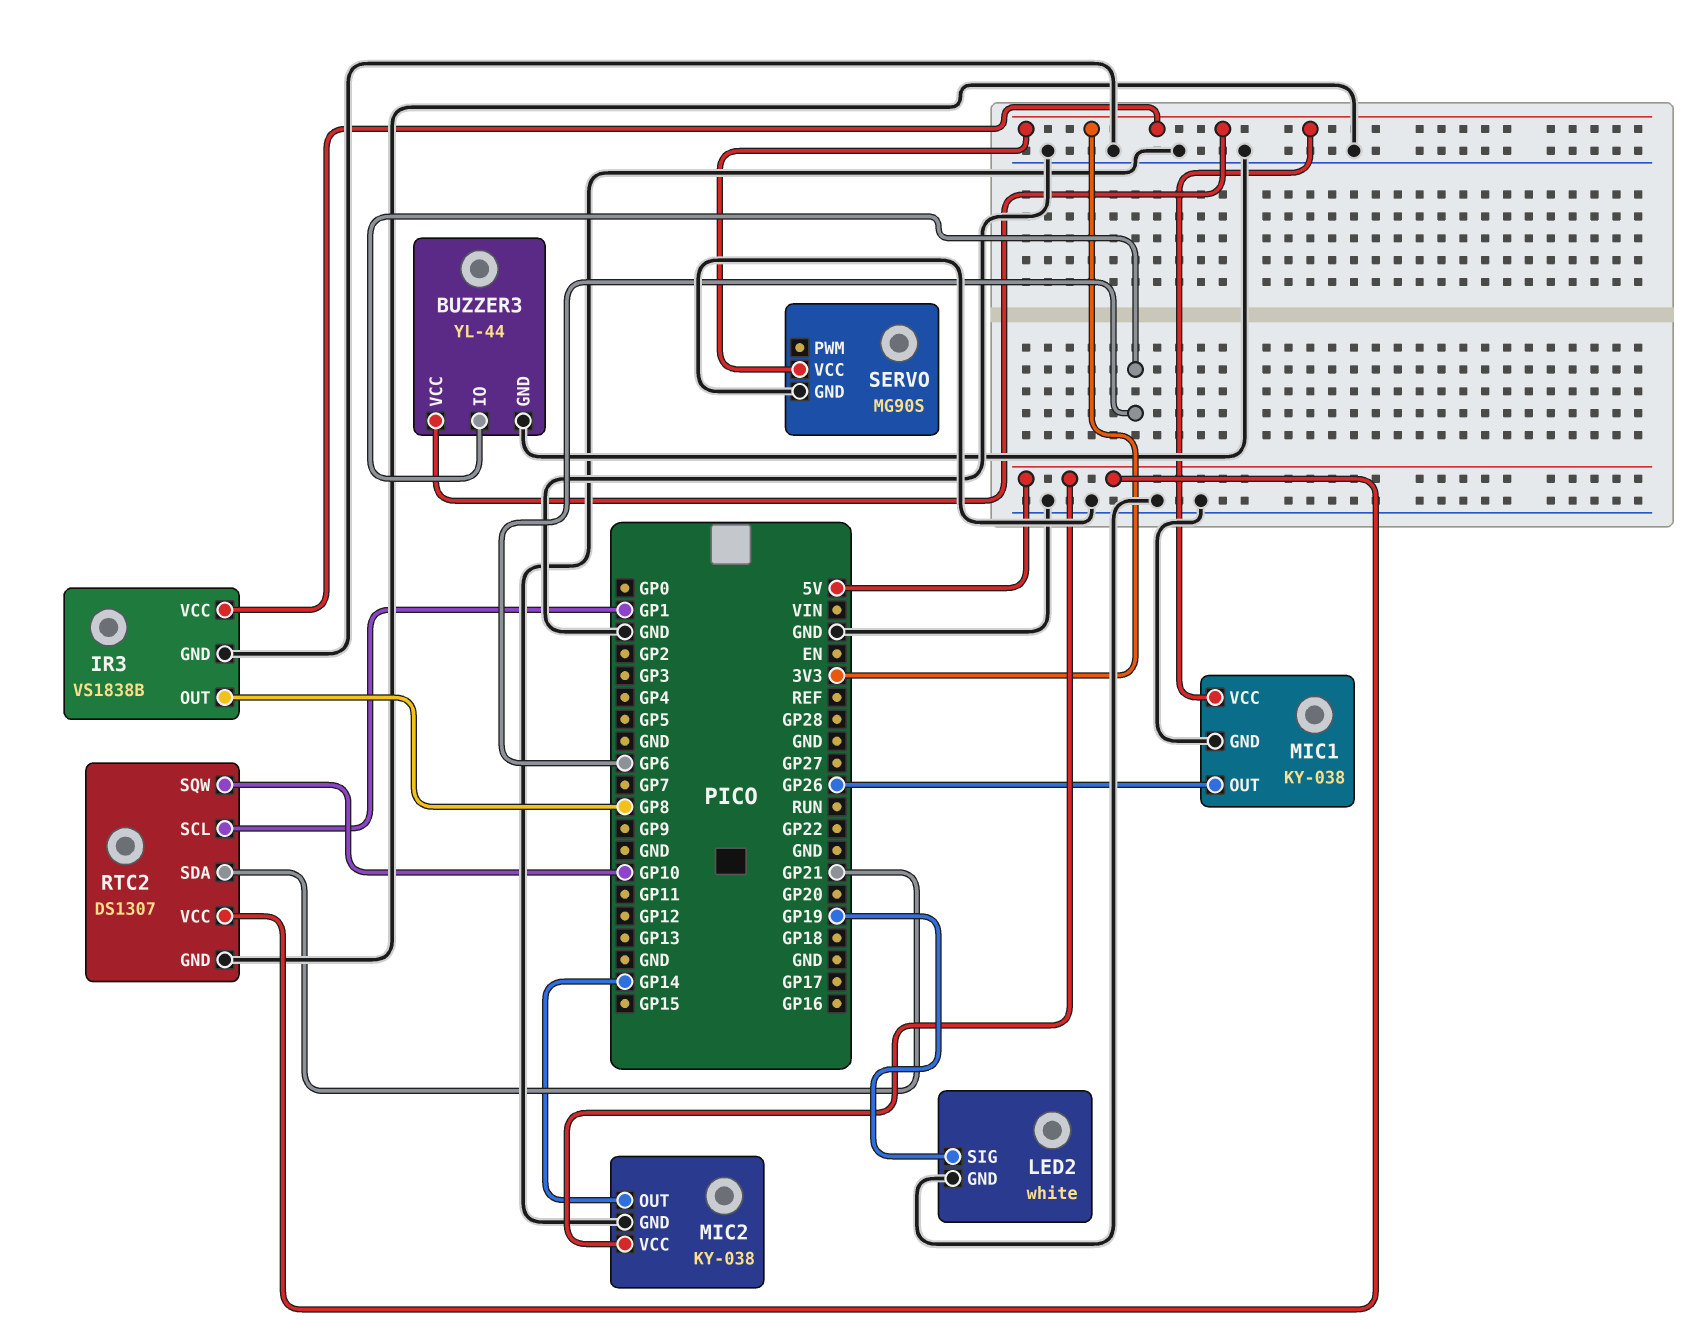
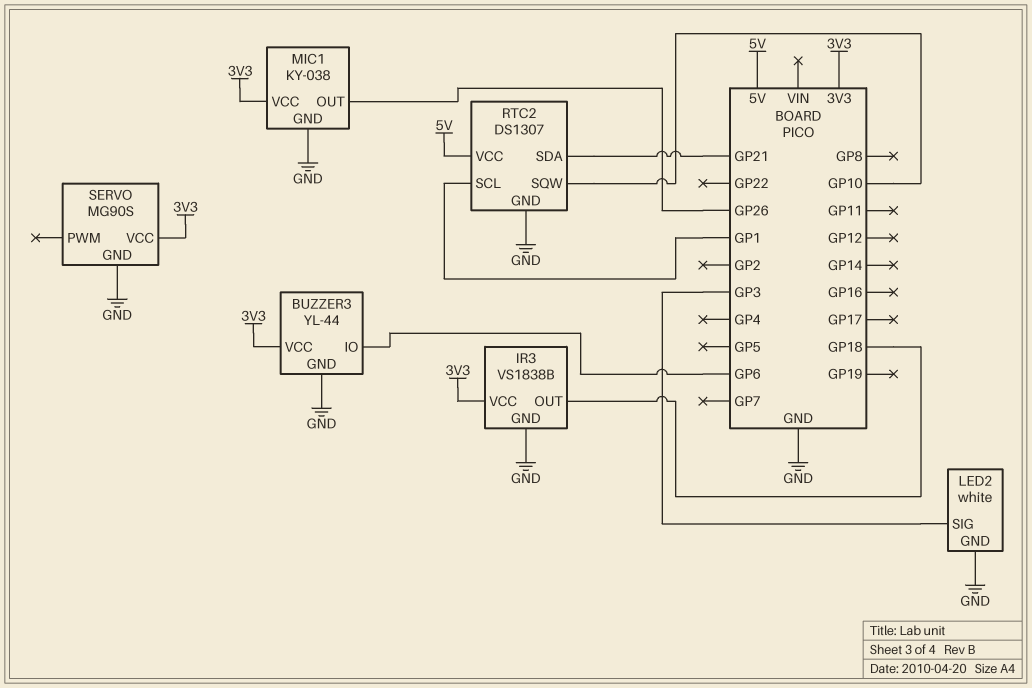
IR3 pin OUT: GP8 -> GP18
LED2 pin SIG: GP19 -> GP3
MIC2: KY-038 -> none
MIC2 pin GND: GND -> none
MIC2 pin OUT: GP14 -> none
MIC2 pin VCC: 5V -> none

